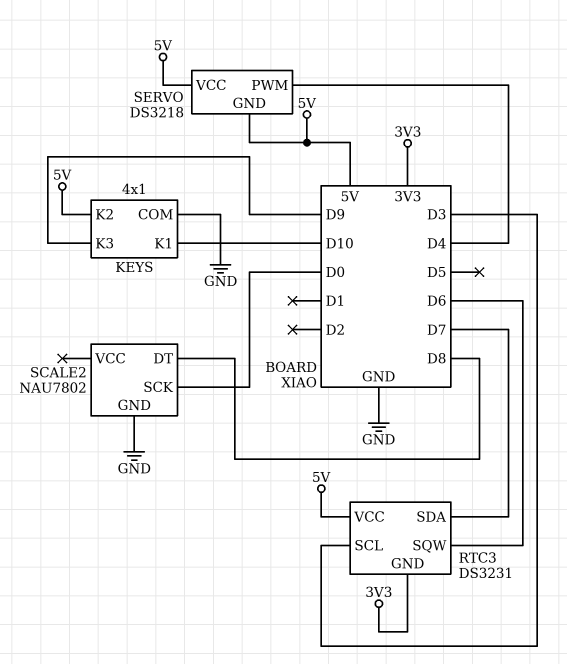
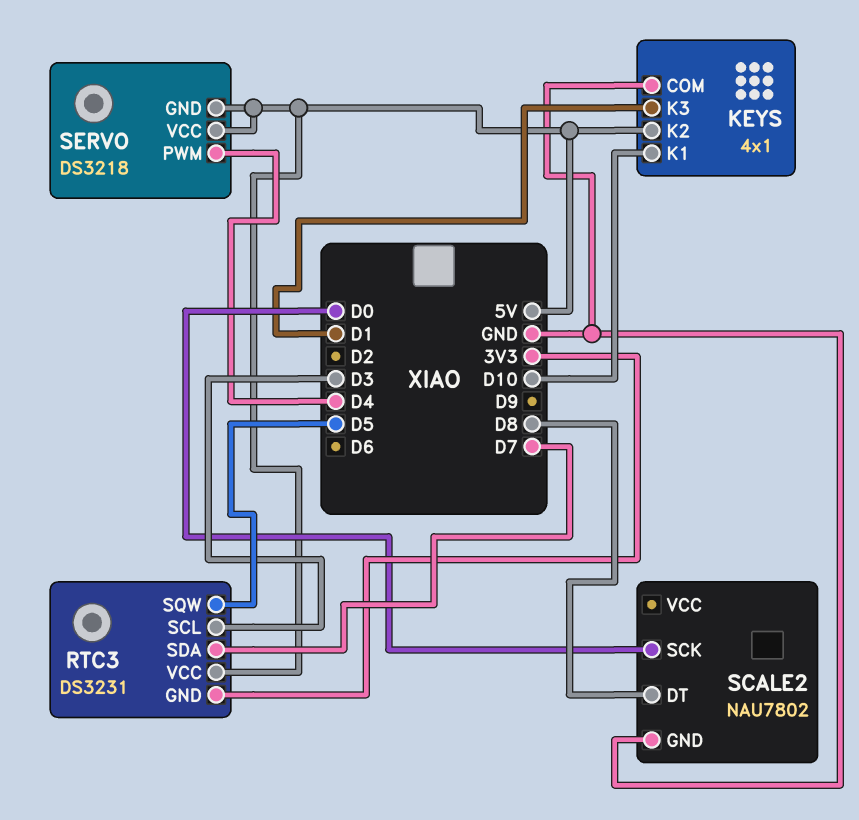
KEYS pin K3: D9 -> D1
RTC3 pin SQW: D6 -> D5

